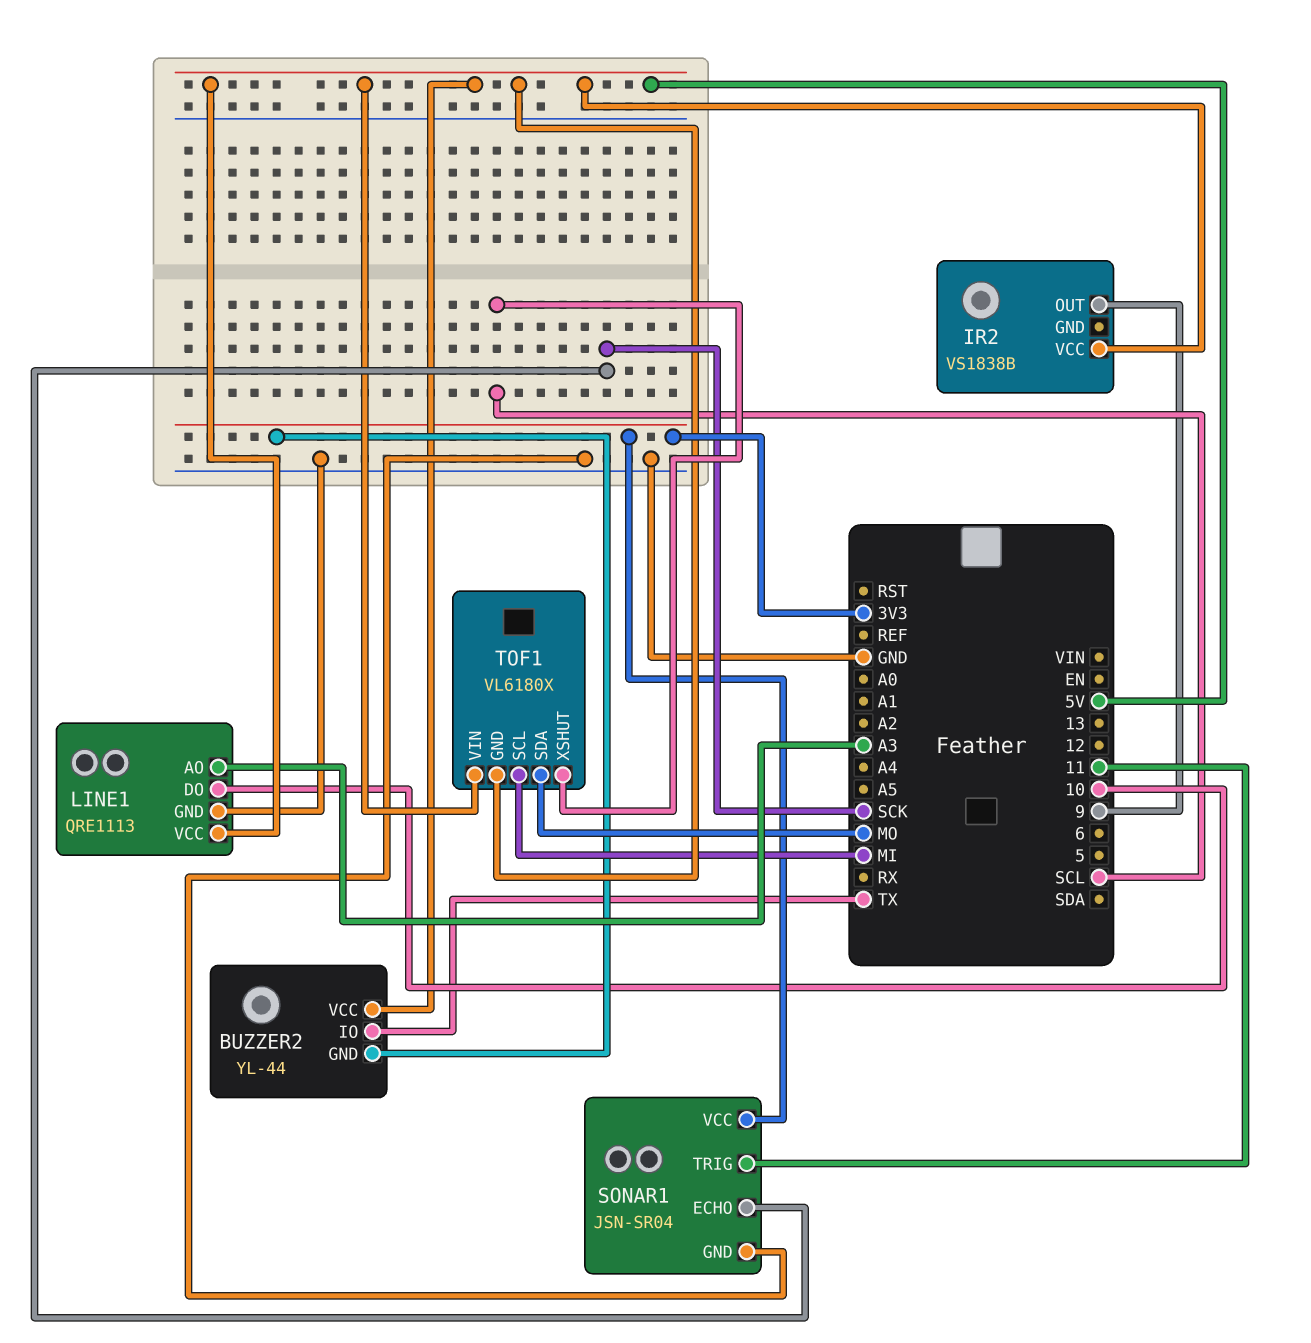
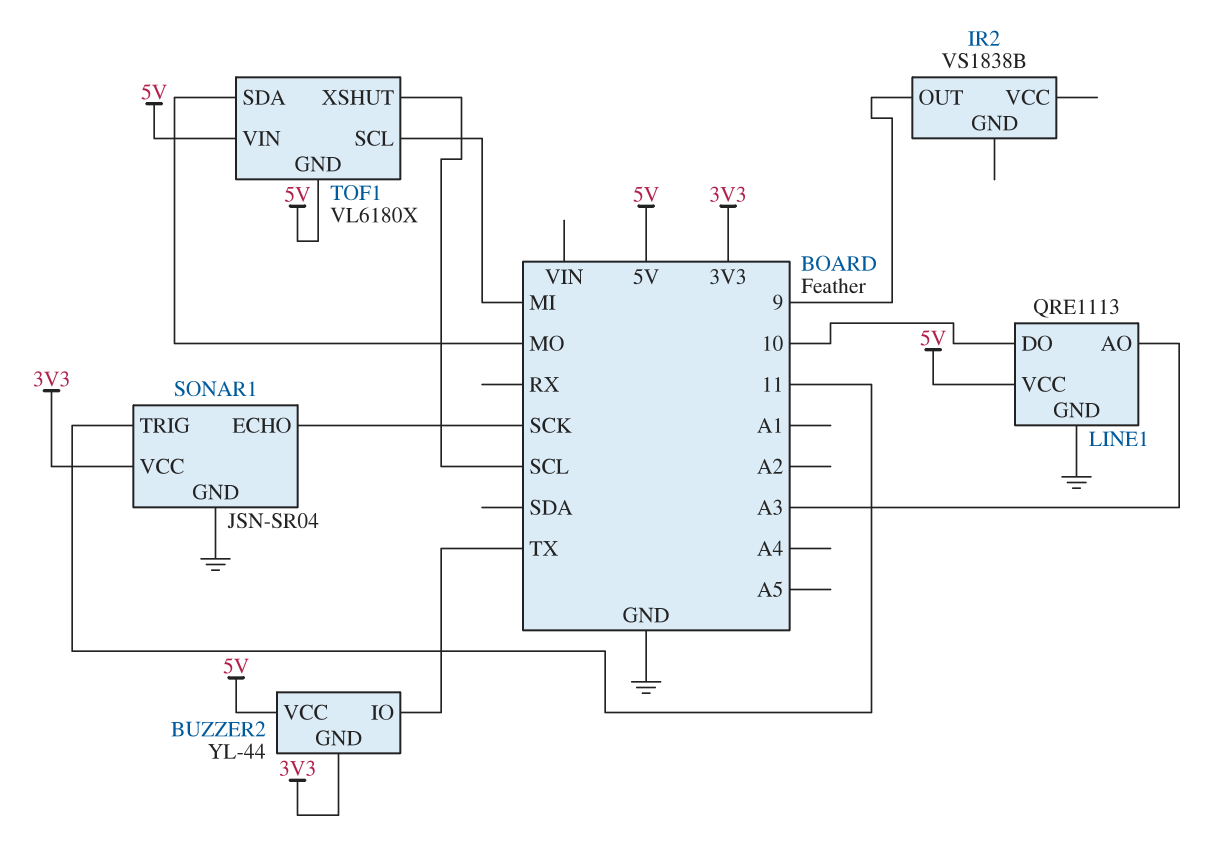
IR2 pin VCC: 5V -> none

